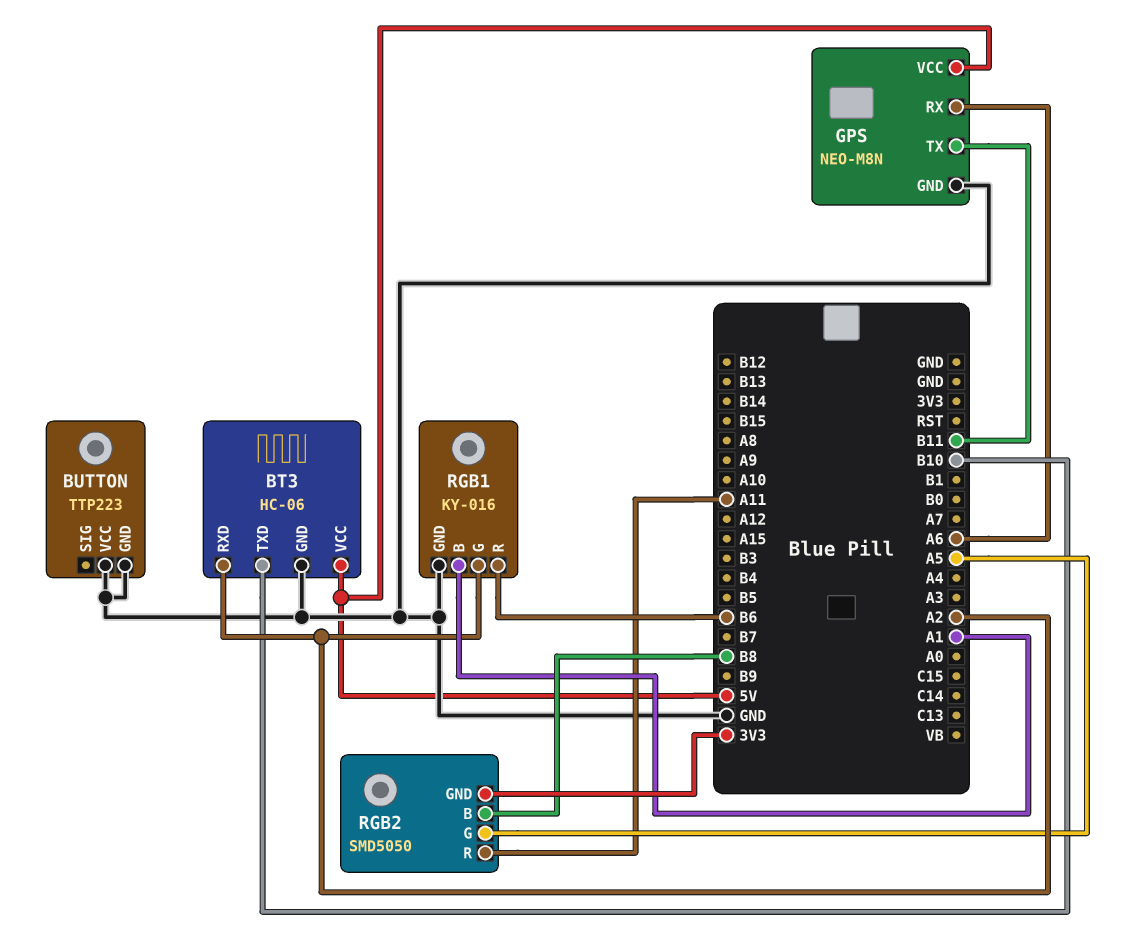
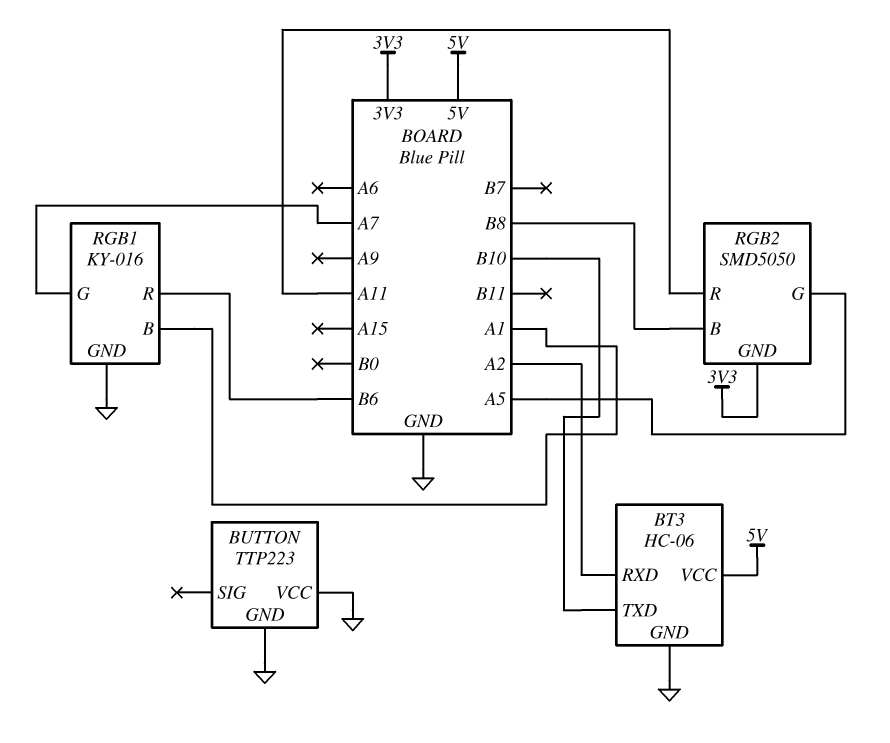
GPS: NEO-M8N -> none
GPS pin GND: GND -> none
GPS pin RX: A6 -> none
GPS pin TX: B11 -> none
GPS pin VCC: 5V -> none
RGB1 pin G: A2 -> A7

